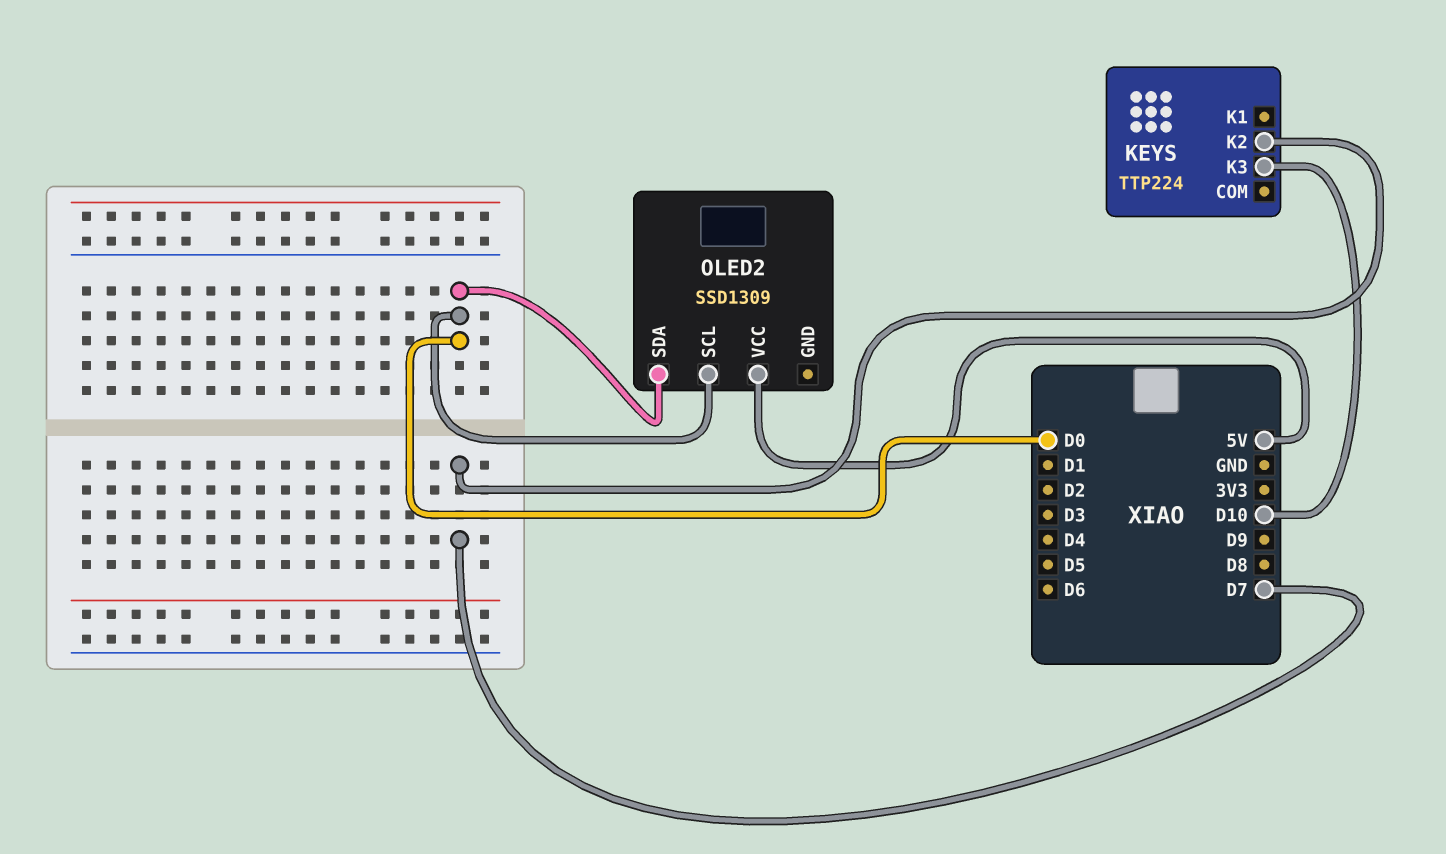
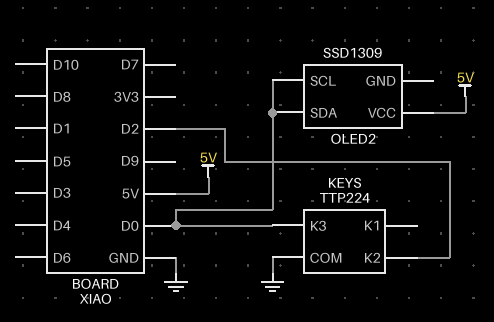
KEYS pin COM: none -> GND
KEYS pin K2: D7 -> D2
KEYS pin K3: D10 -> D0

